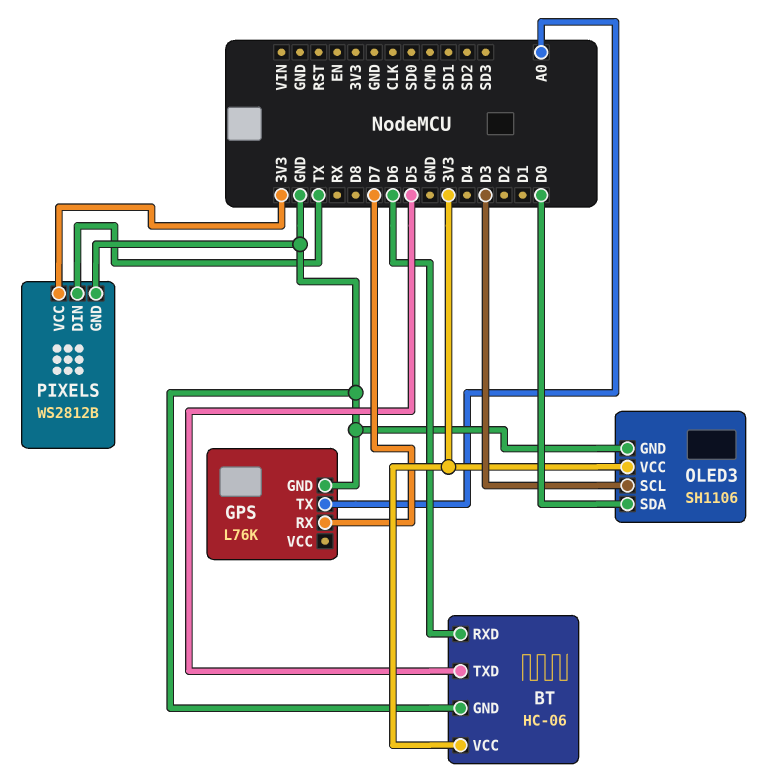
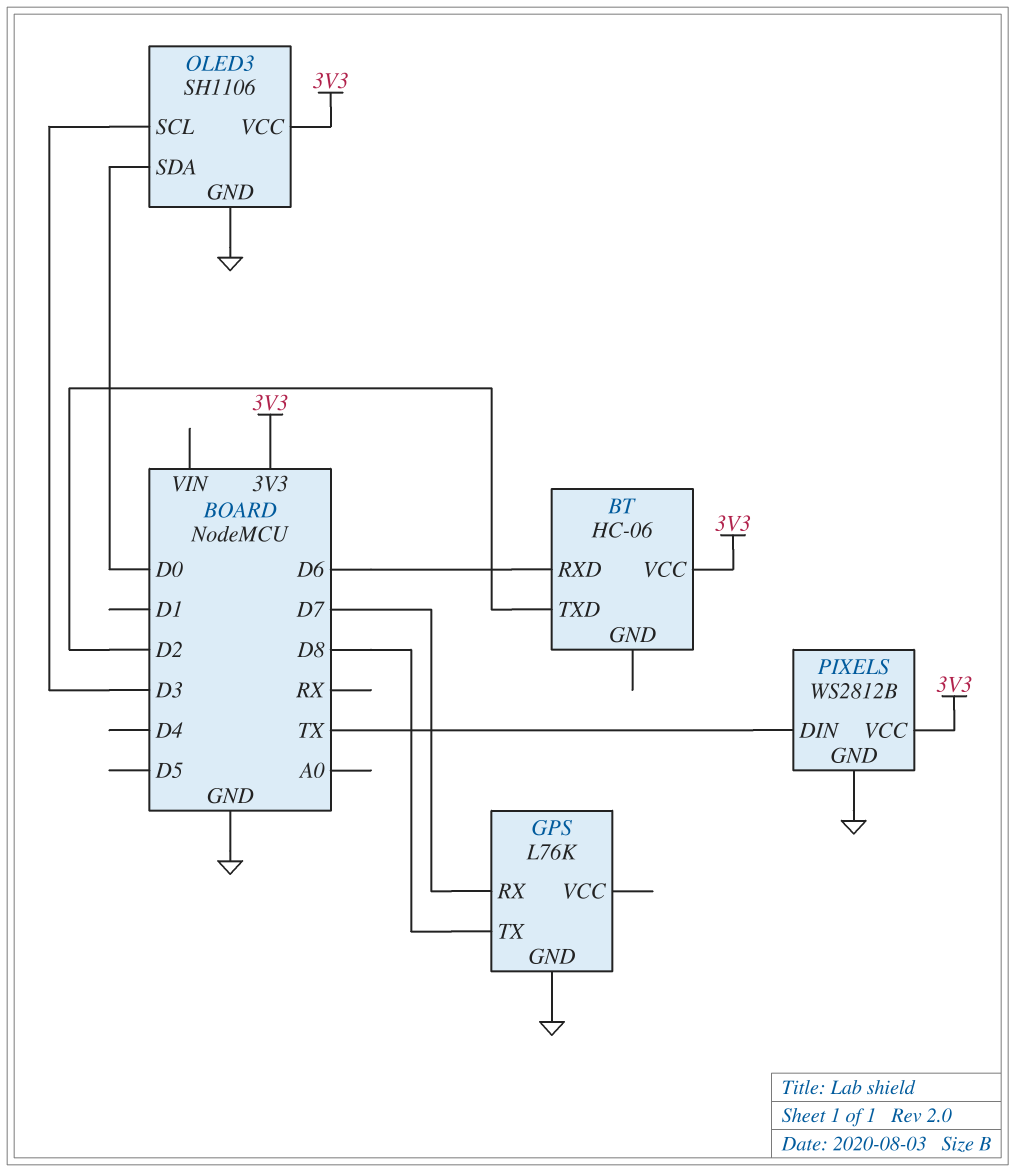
BT pin GND: GND -> none
BT pin TXD: D5 -> D2
GPS pin TX: A0 -> D8

